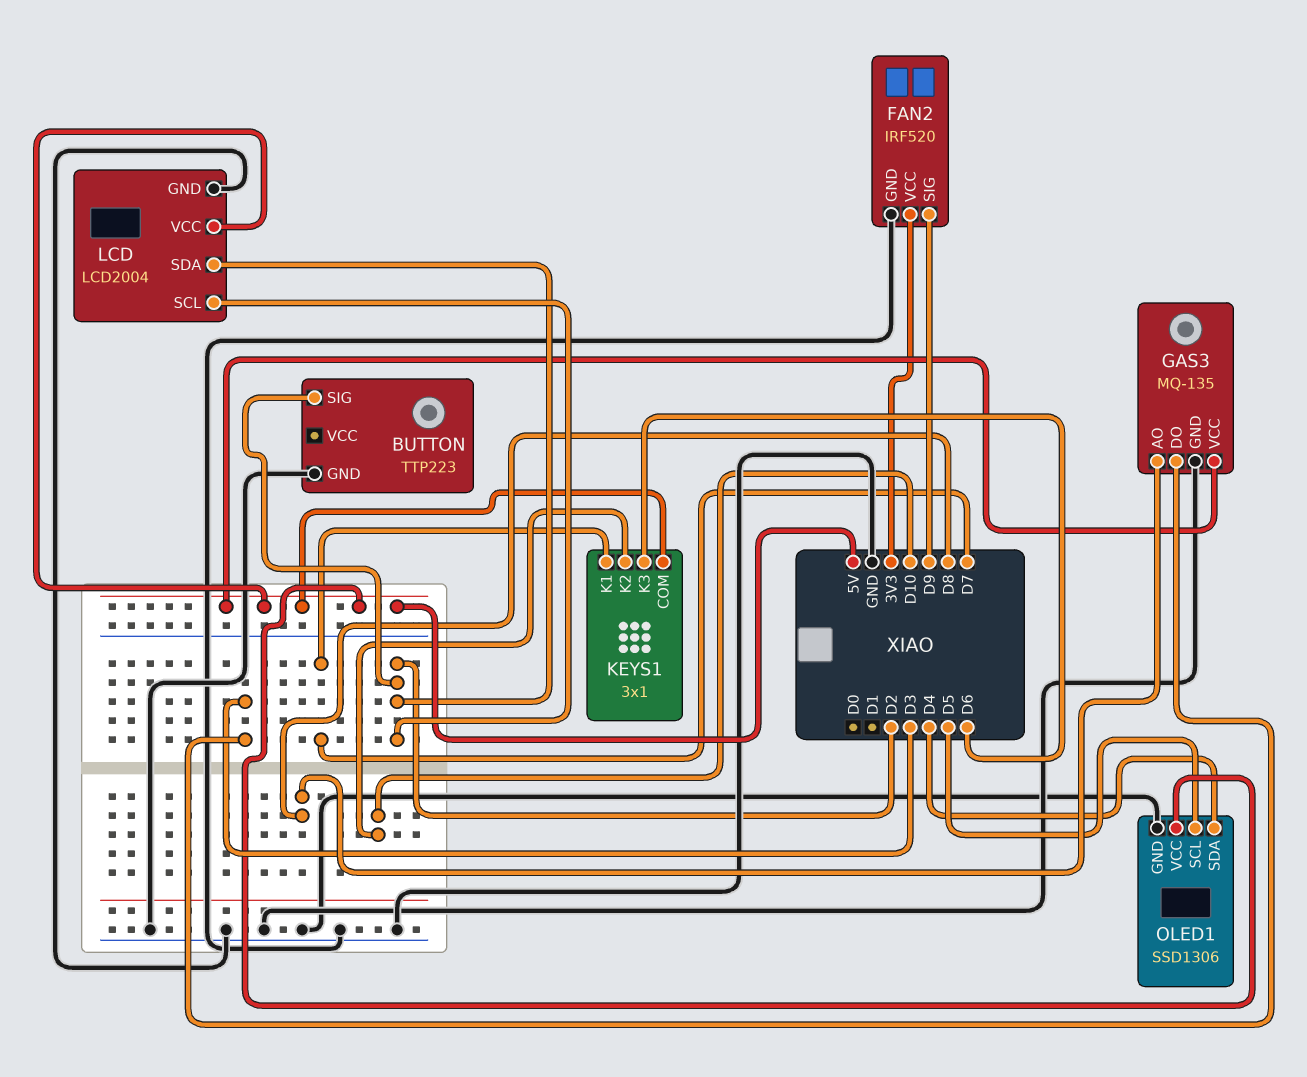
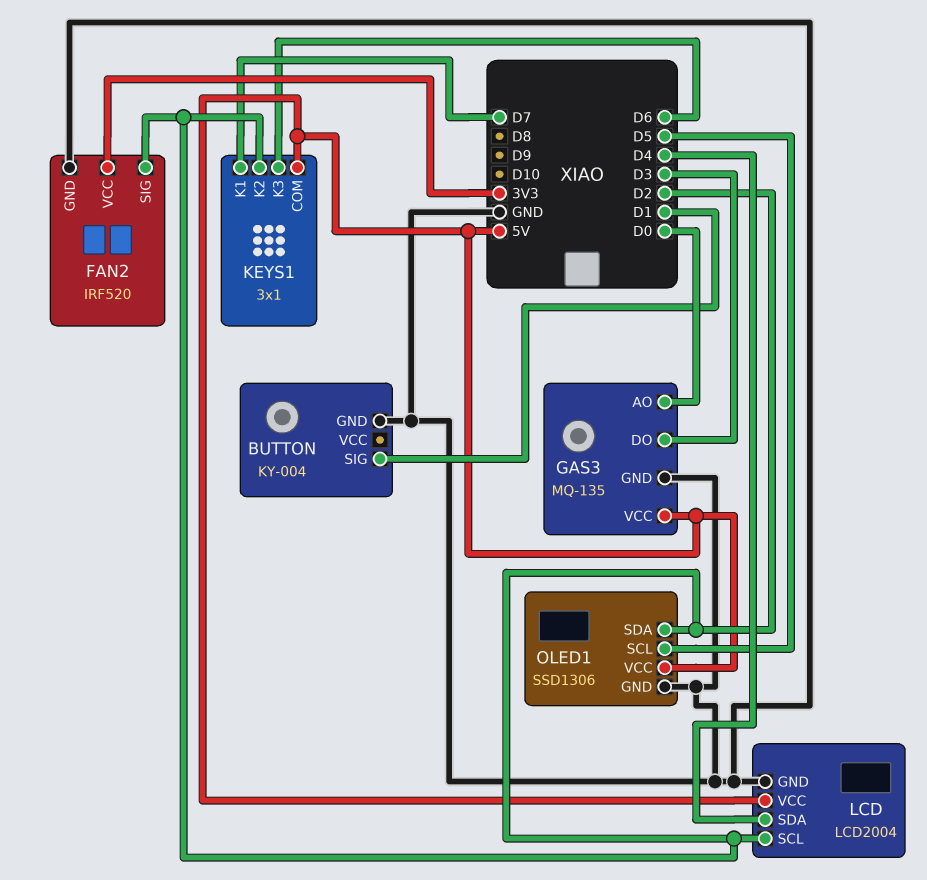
BUTTON: TTP223 -> KY-004
BUTTON pin SIG: D2 -> D1
FAN2 pin SIG: D9 -> D2
GAS3 pin AO: D8 -> D0
KEYS1 pin K2: D10 -> D2
LCD pin SDA: D2 -> D4
OLED1 pin SDA: D4 -> D2

